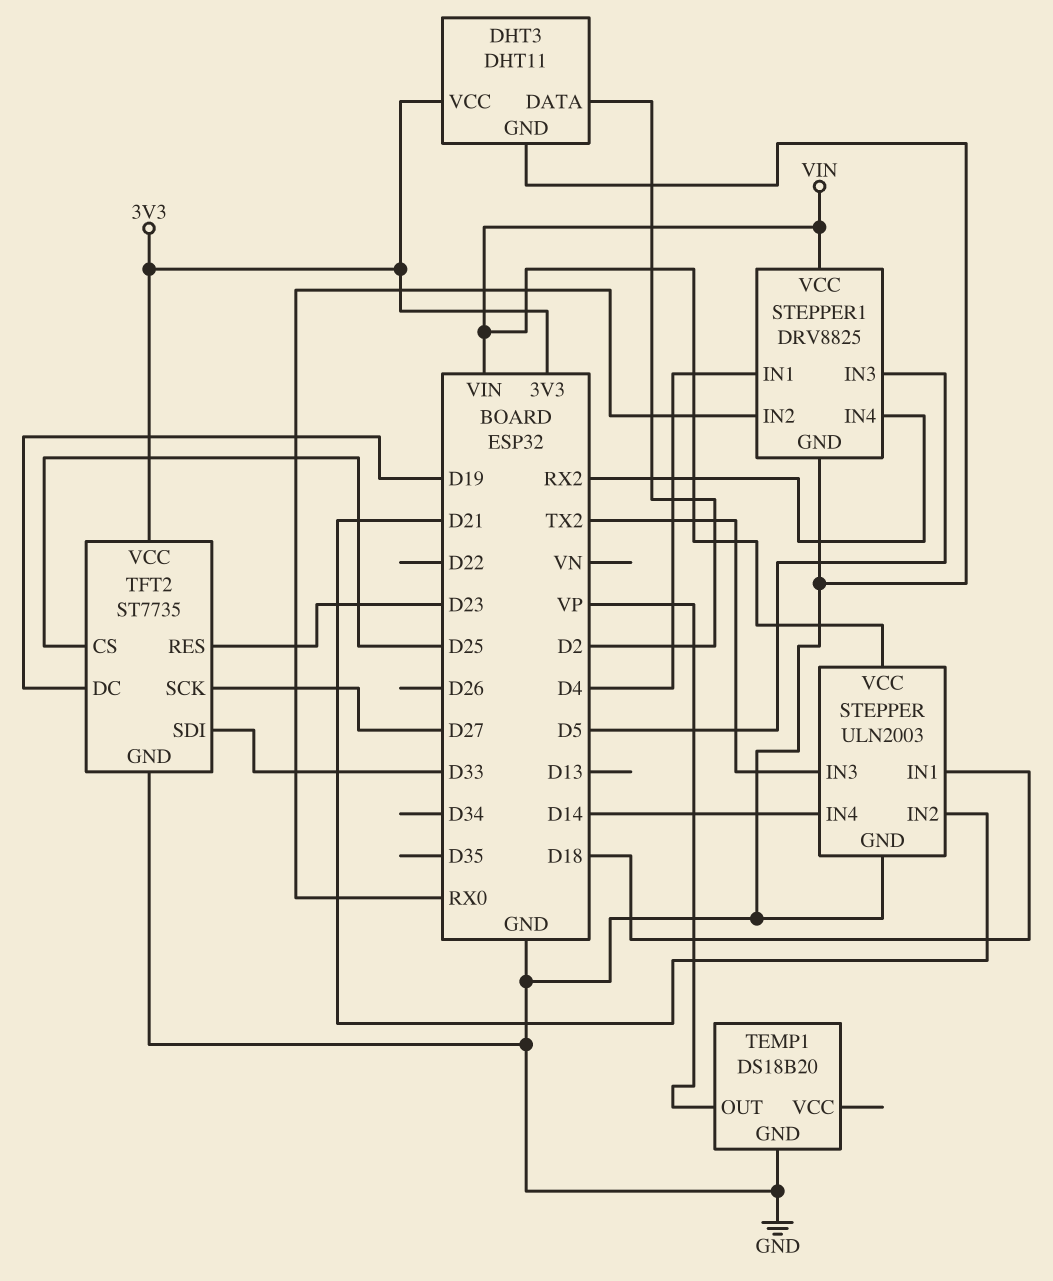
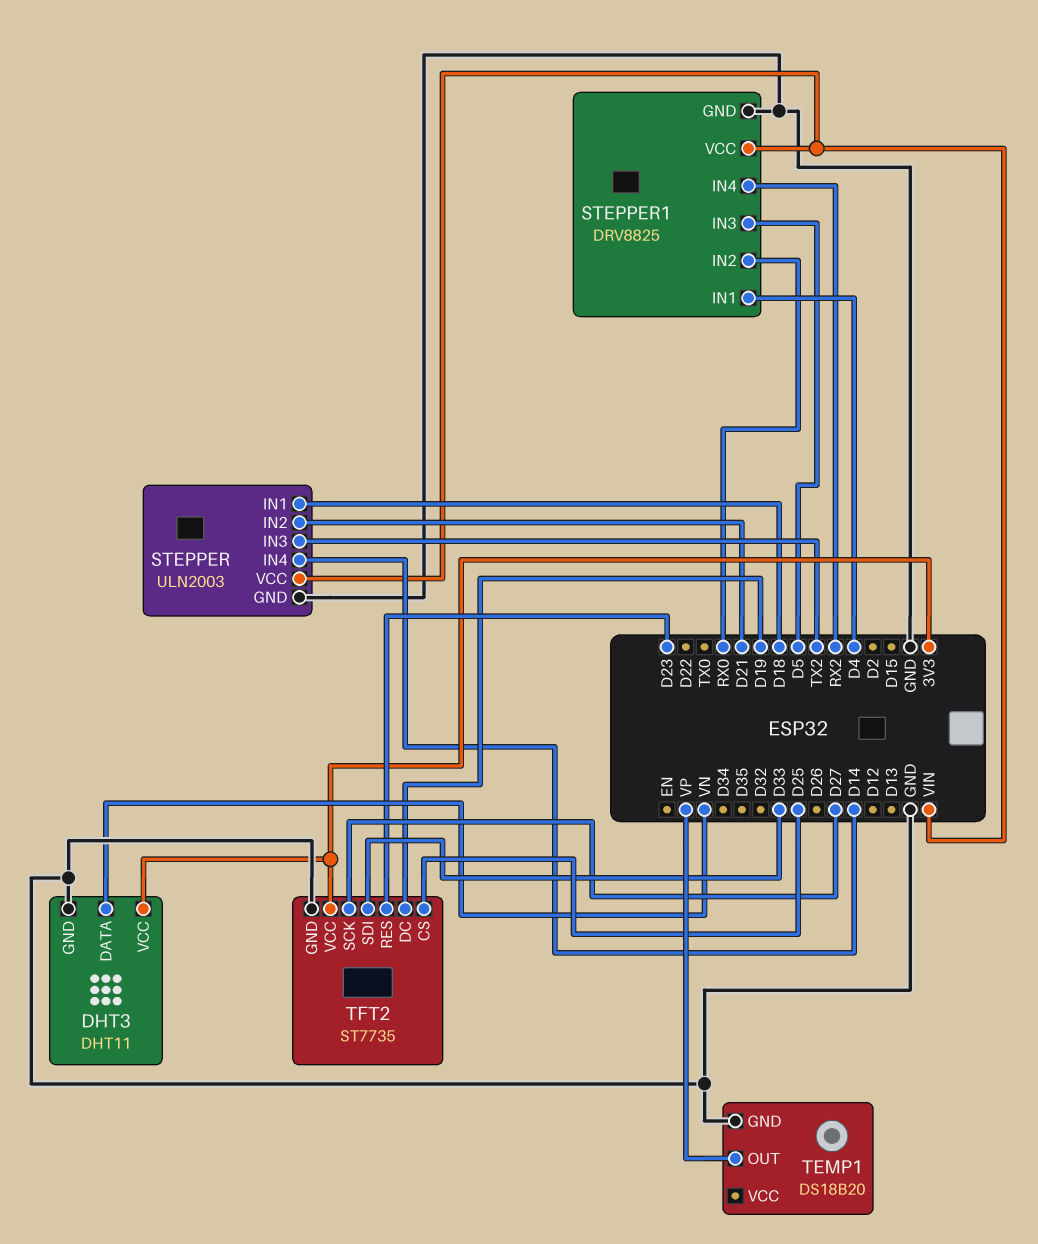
DHT3 pin DATA: D2 -> VN

